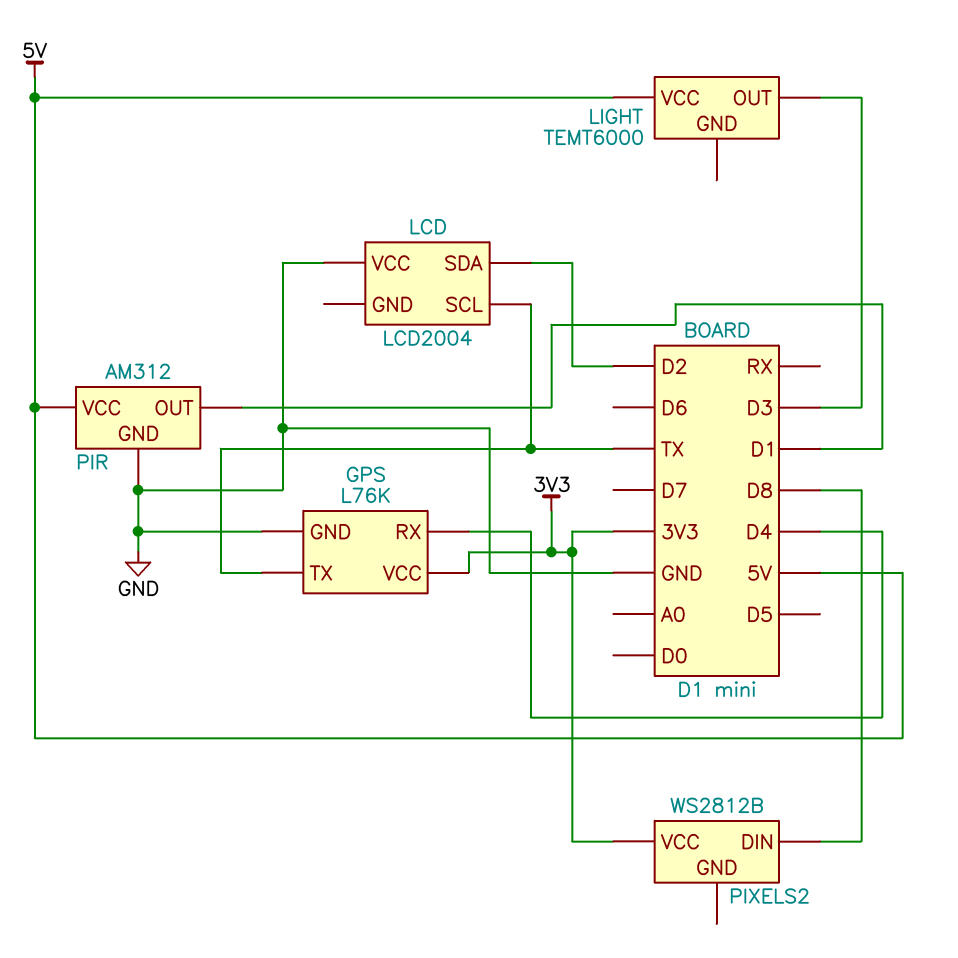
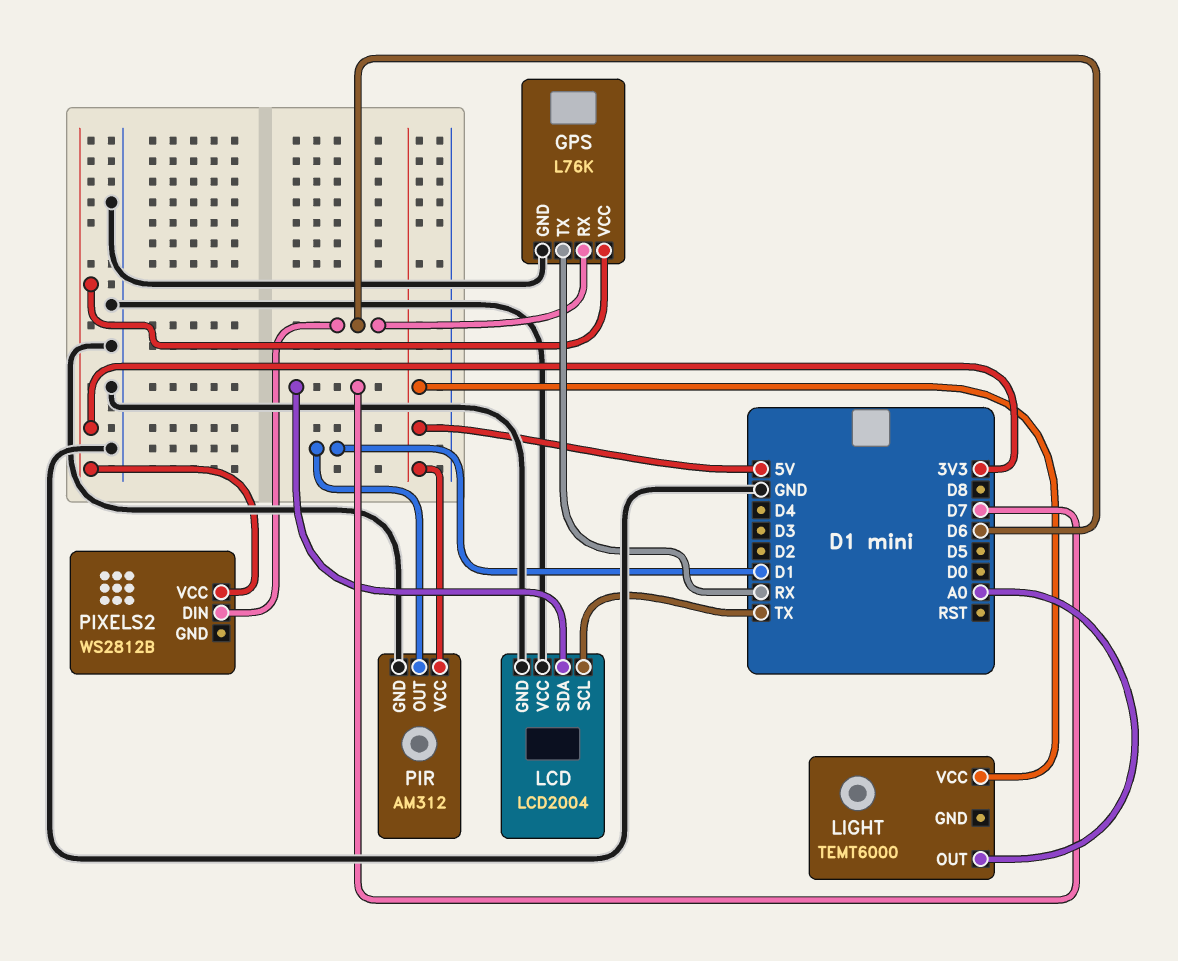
GPS pin RX: D4 -> D6
GPS pin TX: TX -> RX
LCD pin GND: none -> GND
LCD pin SDA: D2 -> D7
LIGHT pin OUT: D3 -> A0
PIXELS2 pin DIN: D8 -> D6

